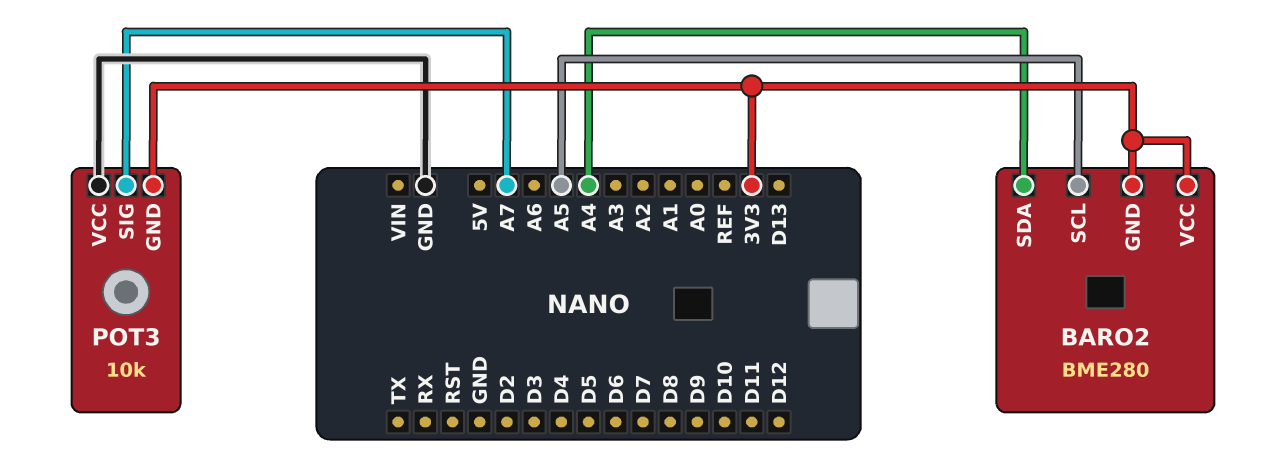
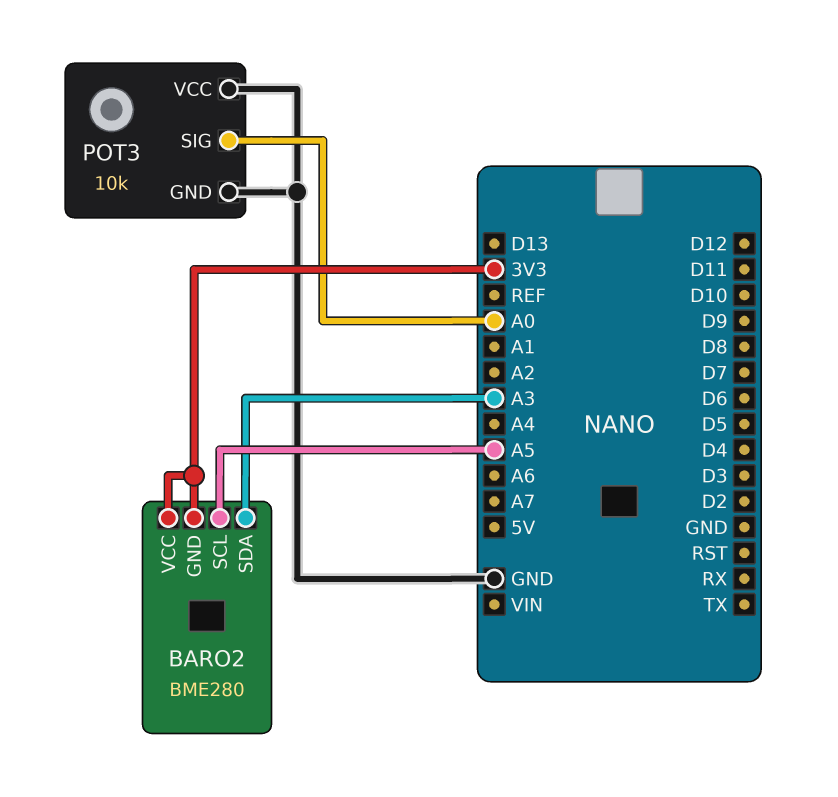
BARO2 pin SDA: A4 -> A3
POT3 pin GND: 3V3 -> GND
POT3 pin SIG: A7 -> A0

